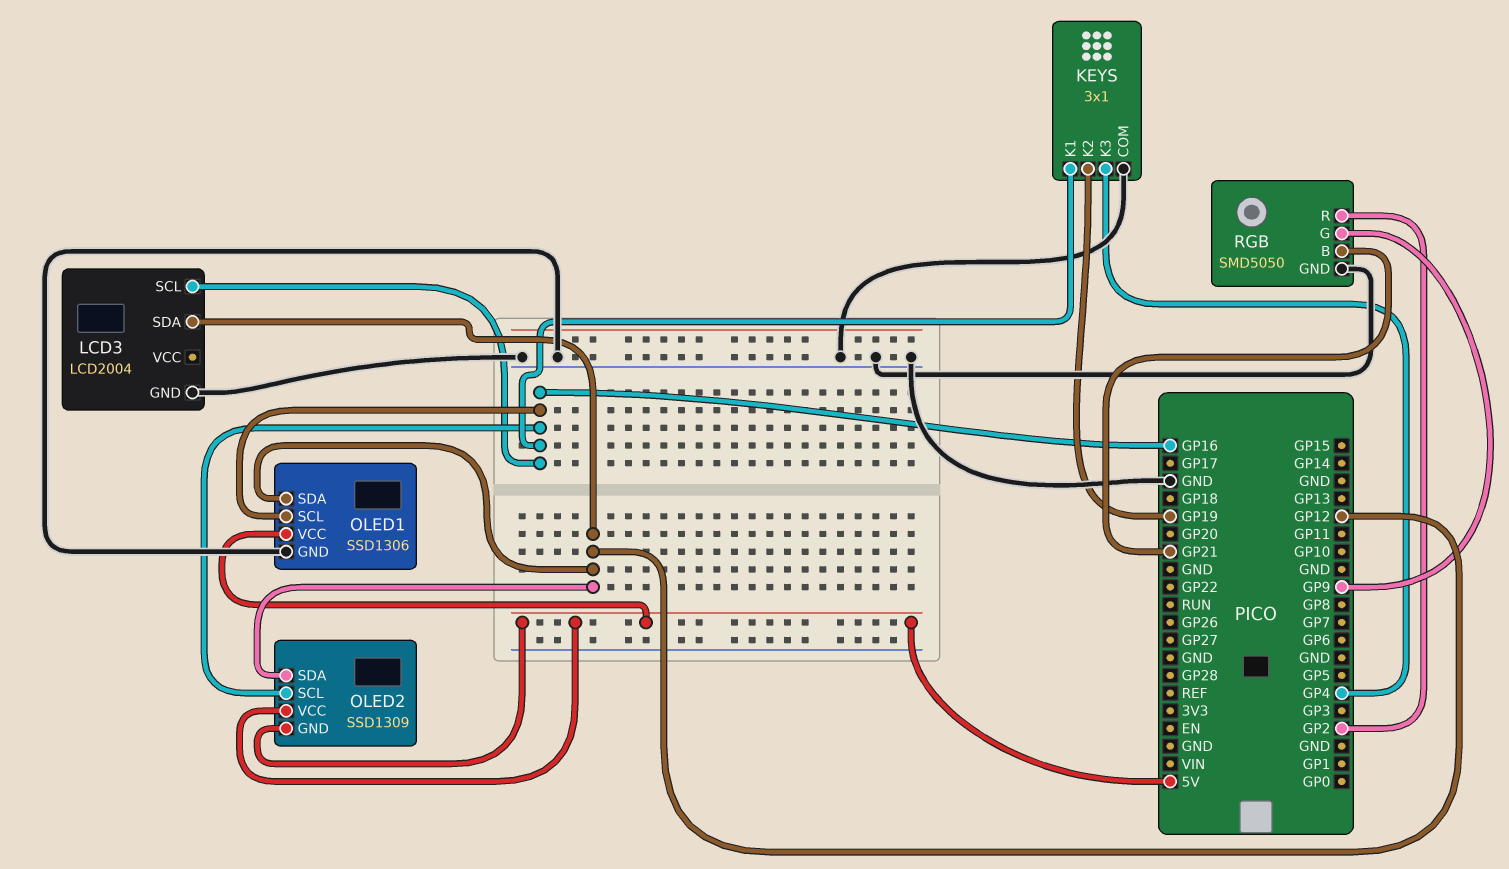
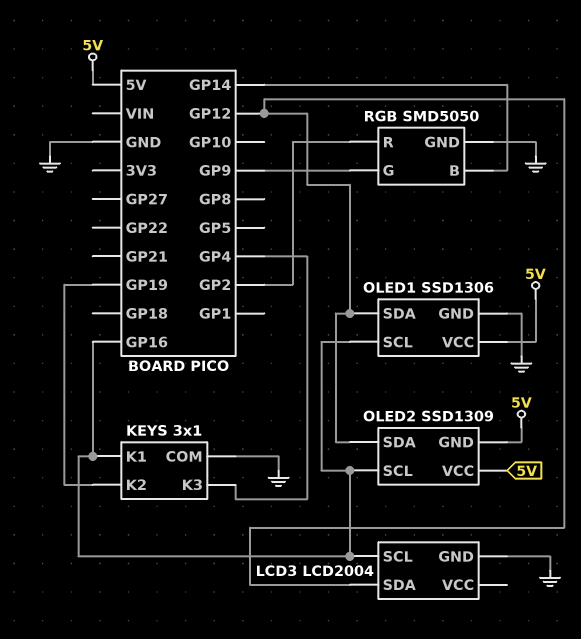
RGB pin B: GP21 -> GP14

